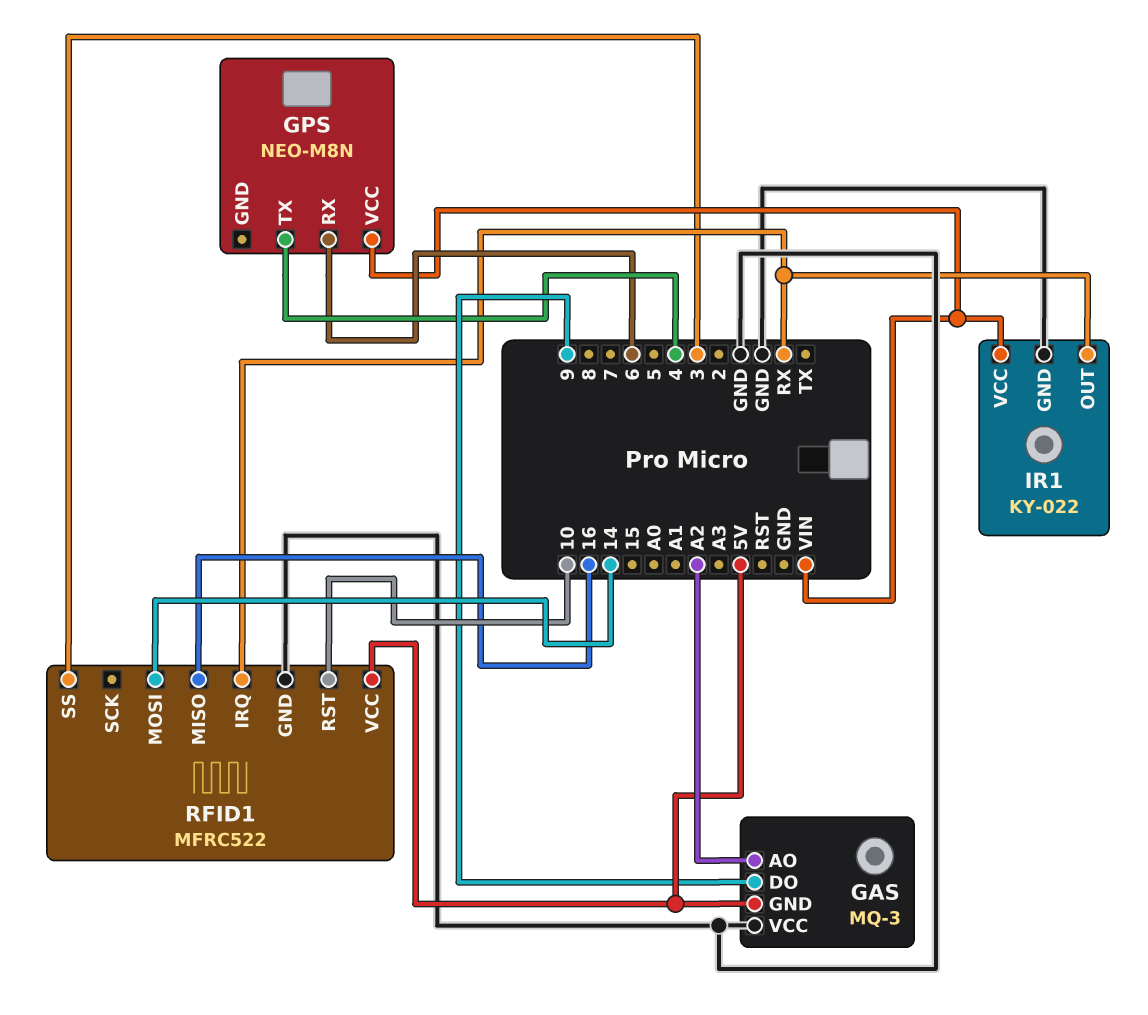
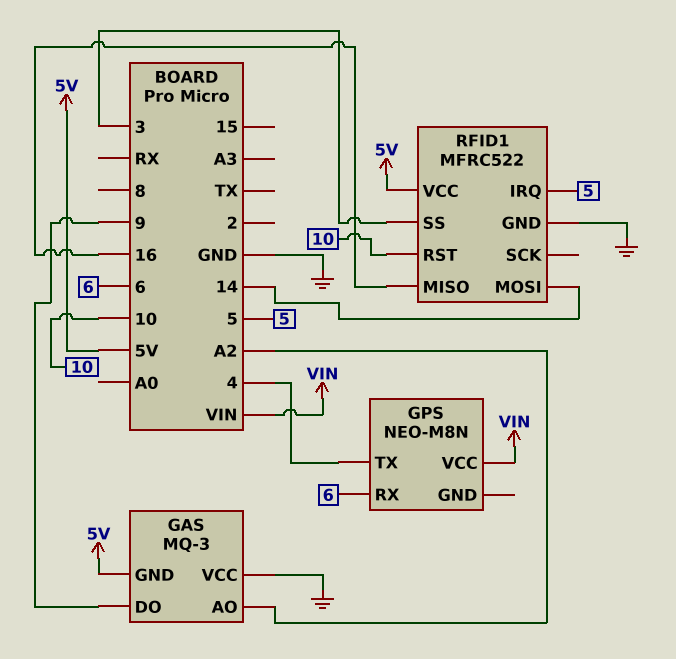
IR1: KY-022 -> none
IR1 pin GND: GND -> none
IR1 pin OUT: RX -> none
IR1 pin VCC: VIN -> none
RFID1 pin IRQ: RX -> 5

